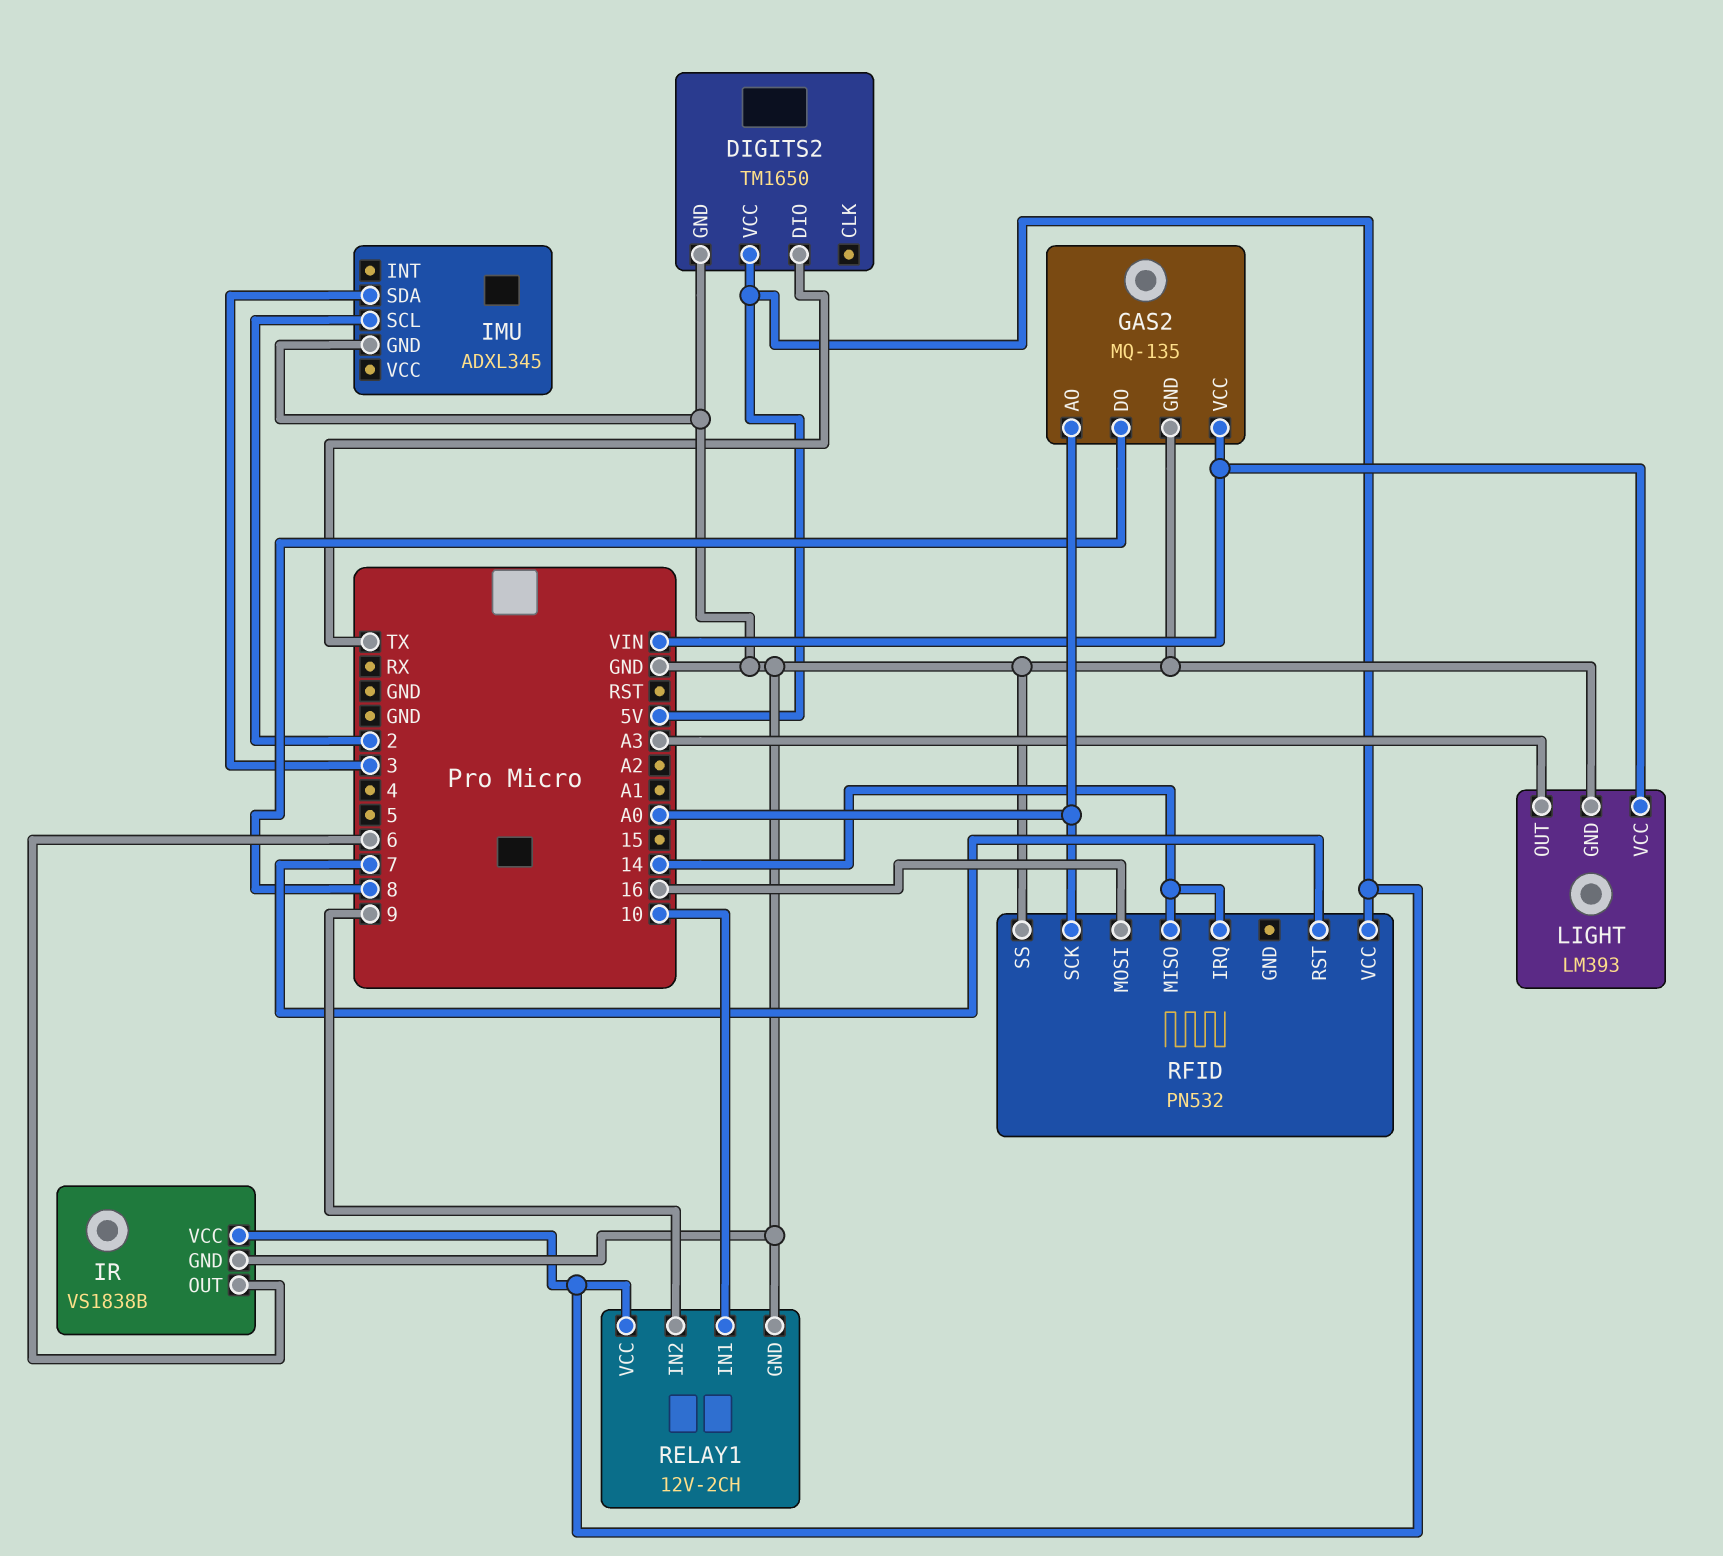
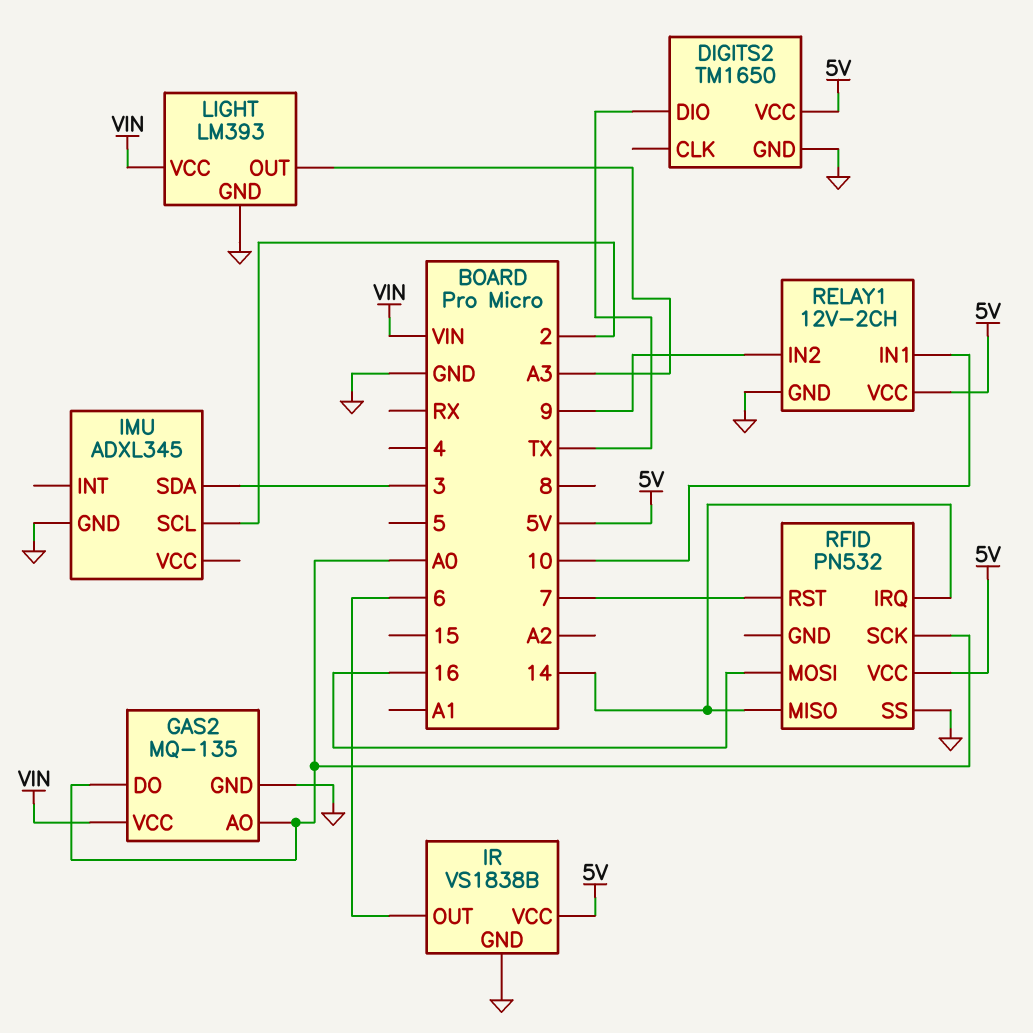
GAS2 pin DO: 8 -> A0

